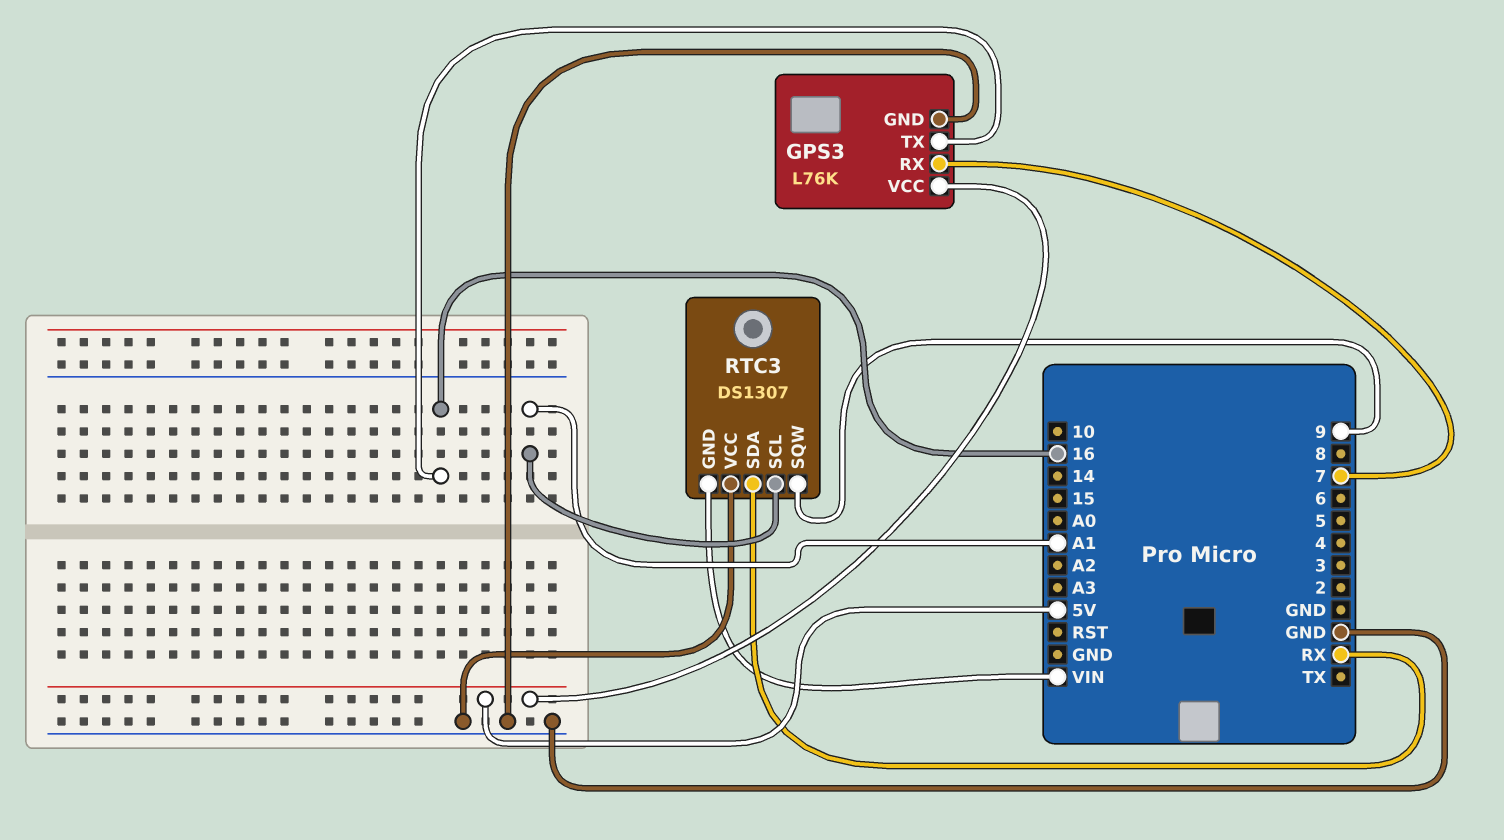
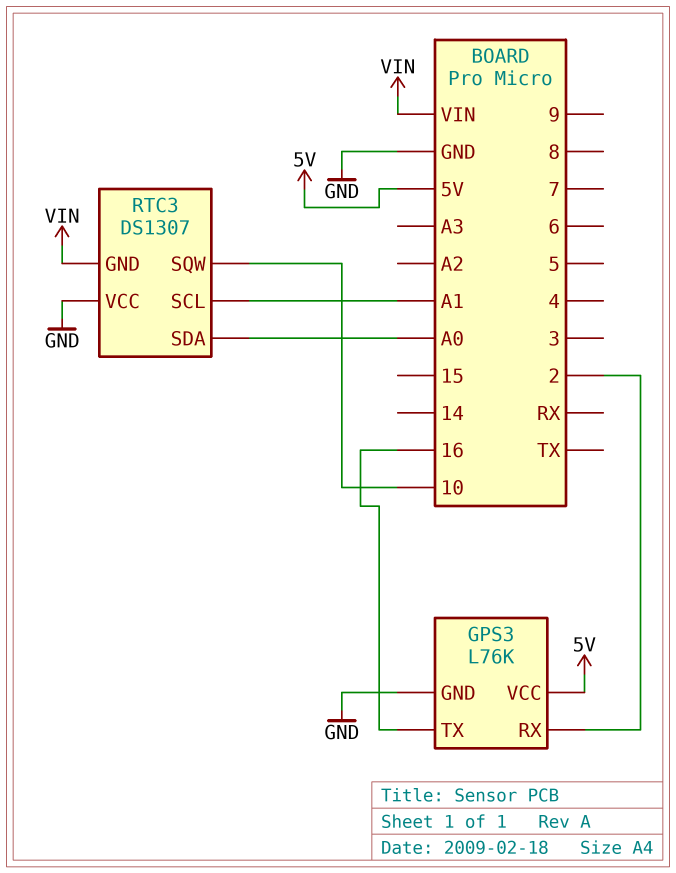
GPS3 pin RX: 7 -> 2
RTC3 pin SDA: RX -> A0
RTC3 pin SQW: 9 -> 10

